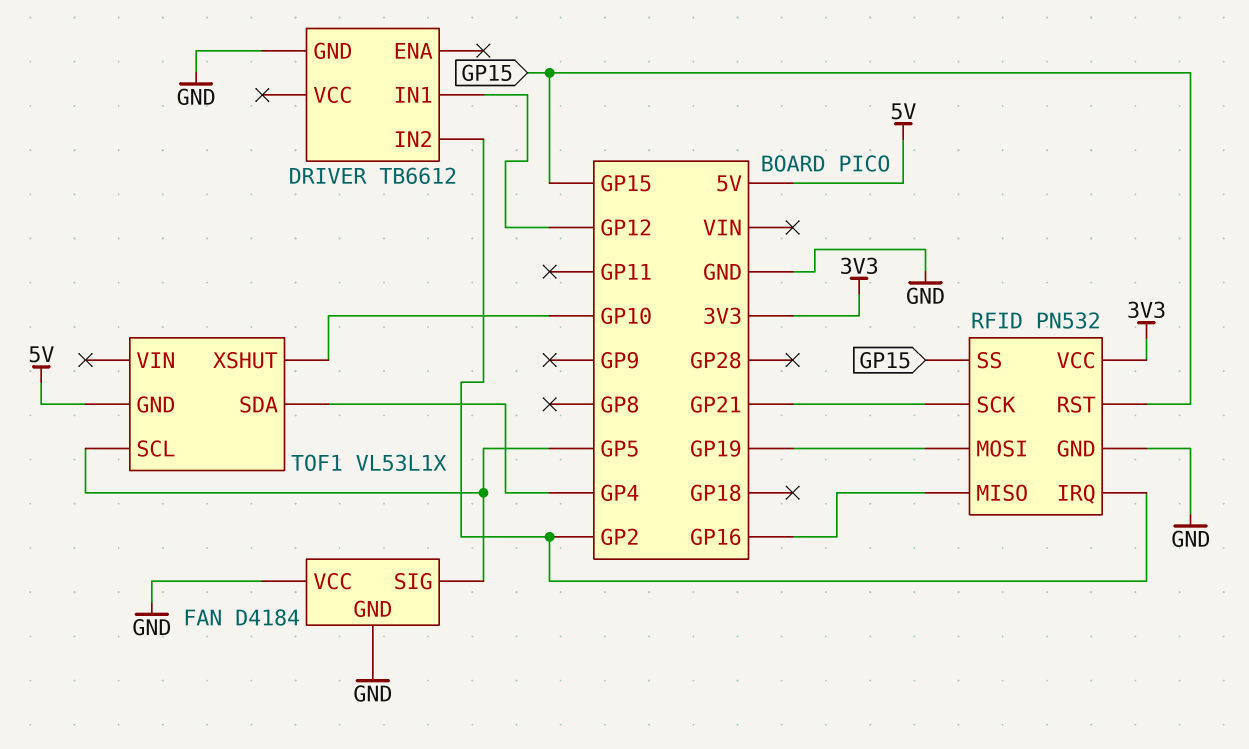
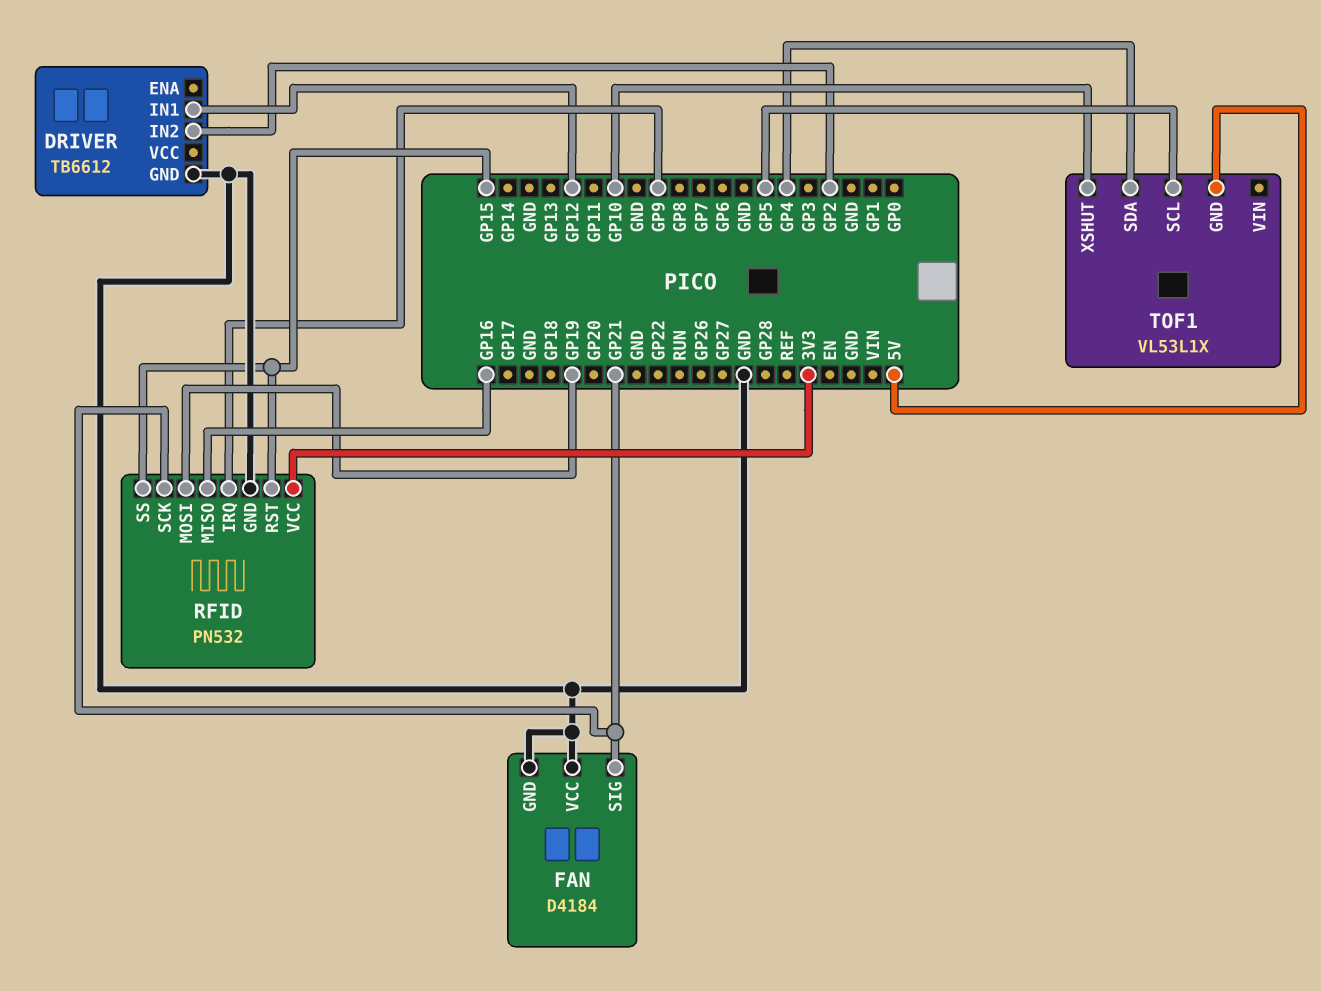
FAN pin SIG: GP5 -> GP21
RFID pin IRQ: GP2 -> GP9

